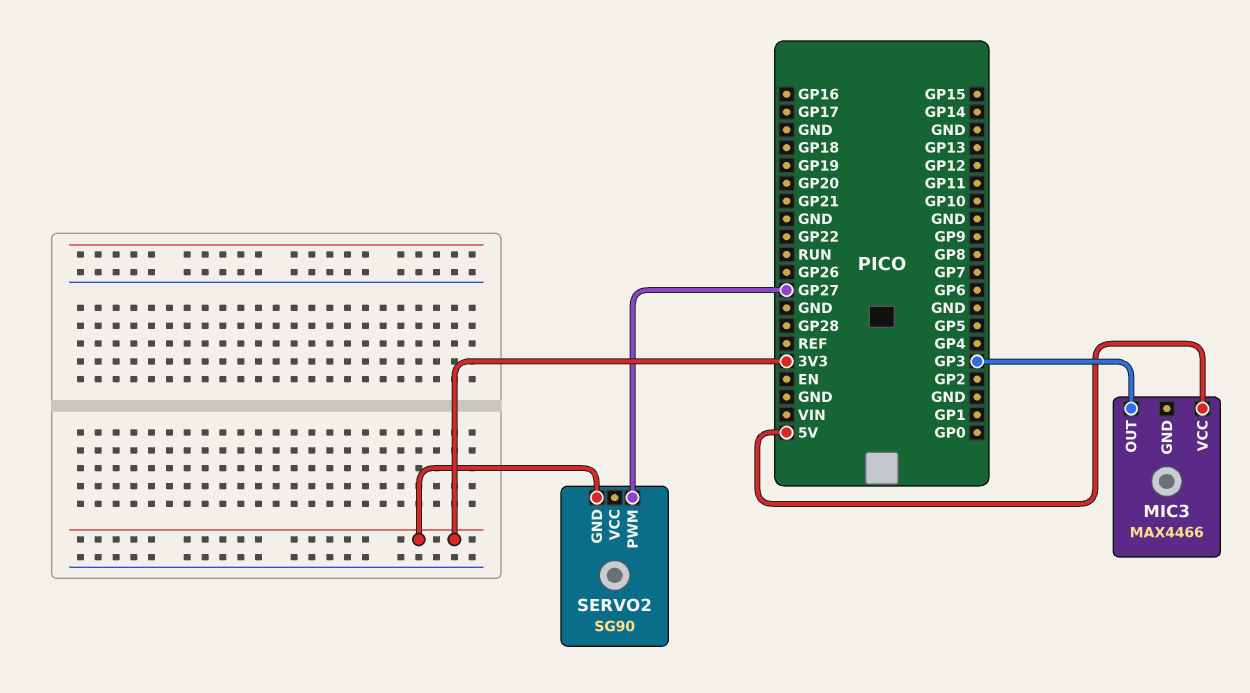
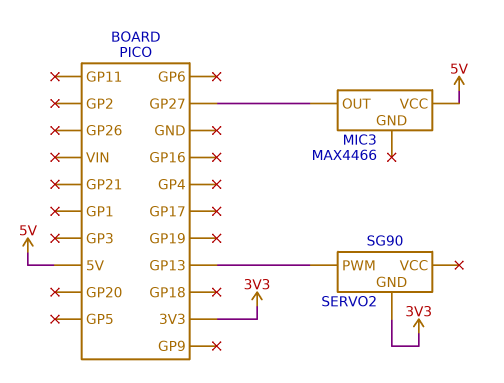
MIC3 pin OUT: GP3 -> GP27
SERVO2 pin PWM: GP27 -> GP13

